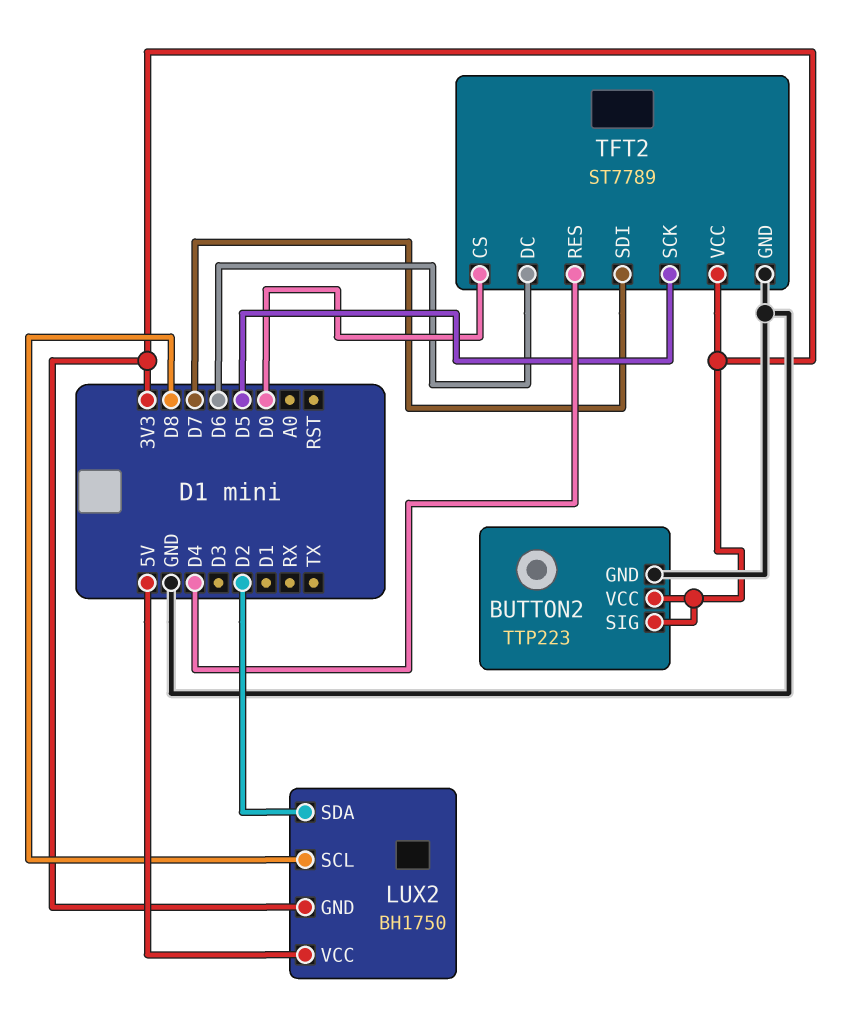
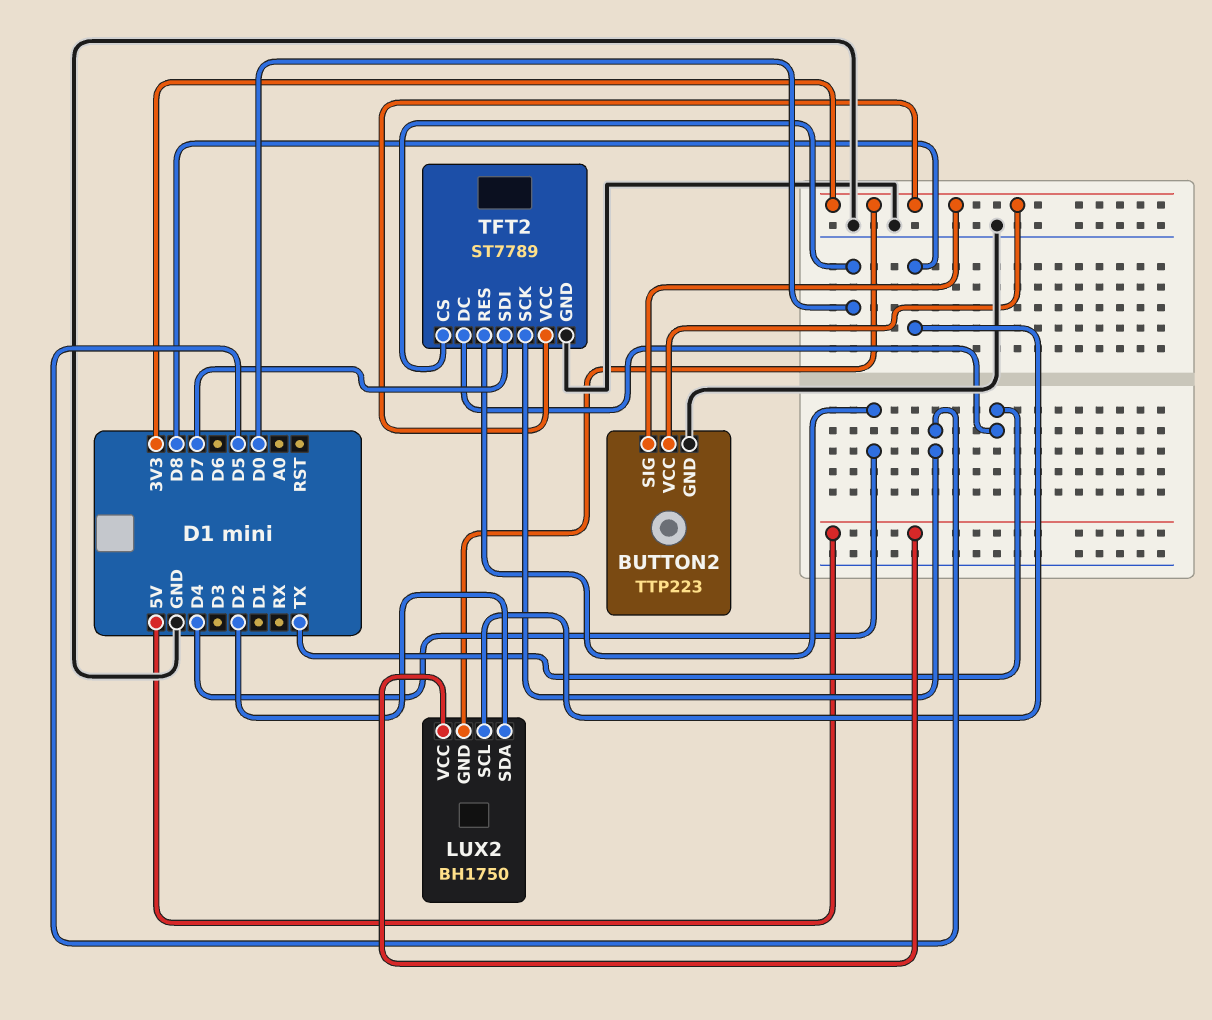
TFT2 pin DC: D6 -> TX

